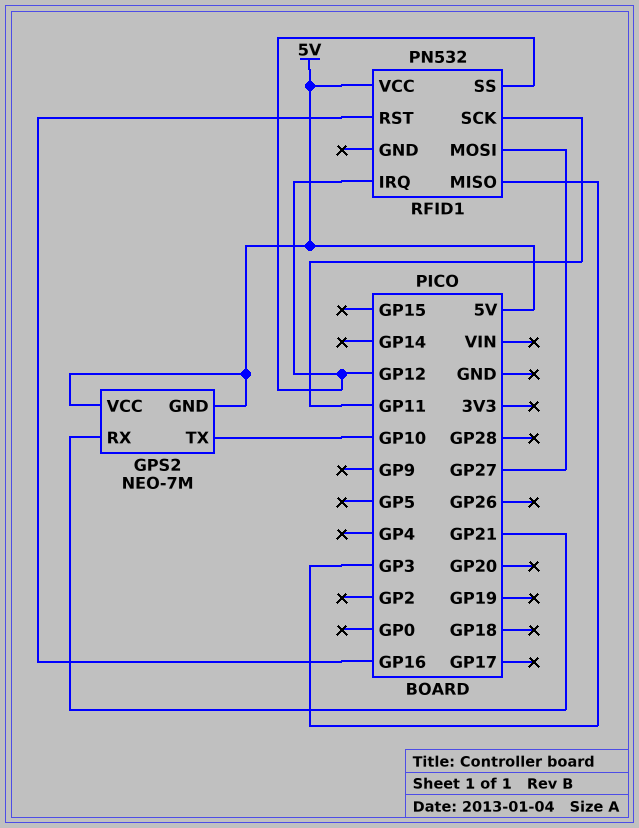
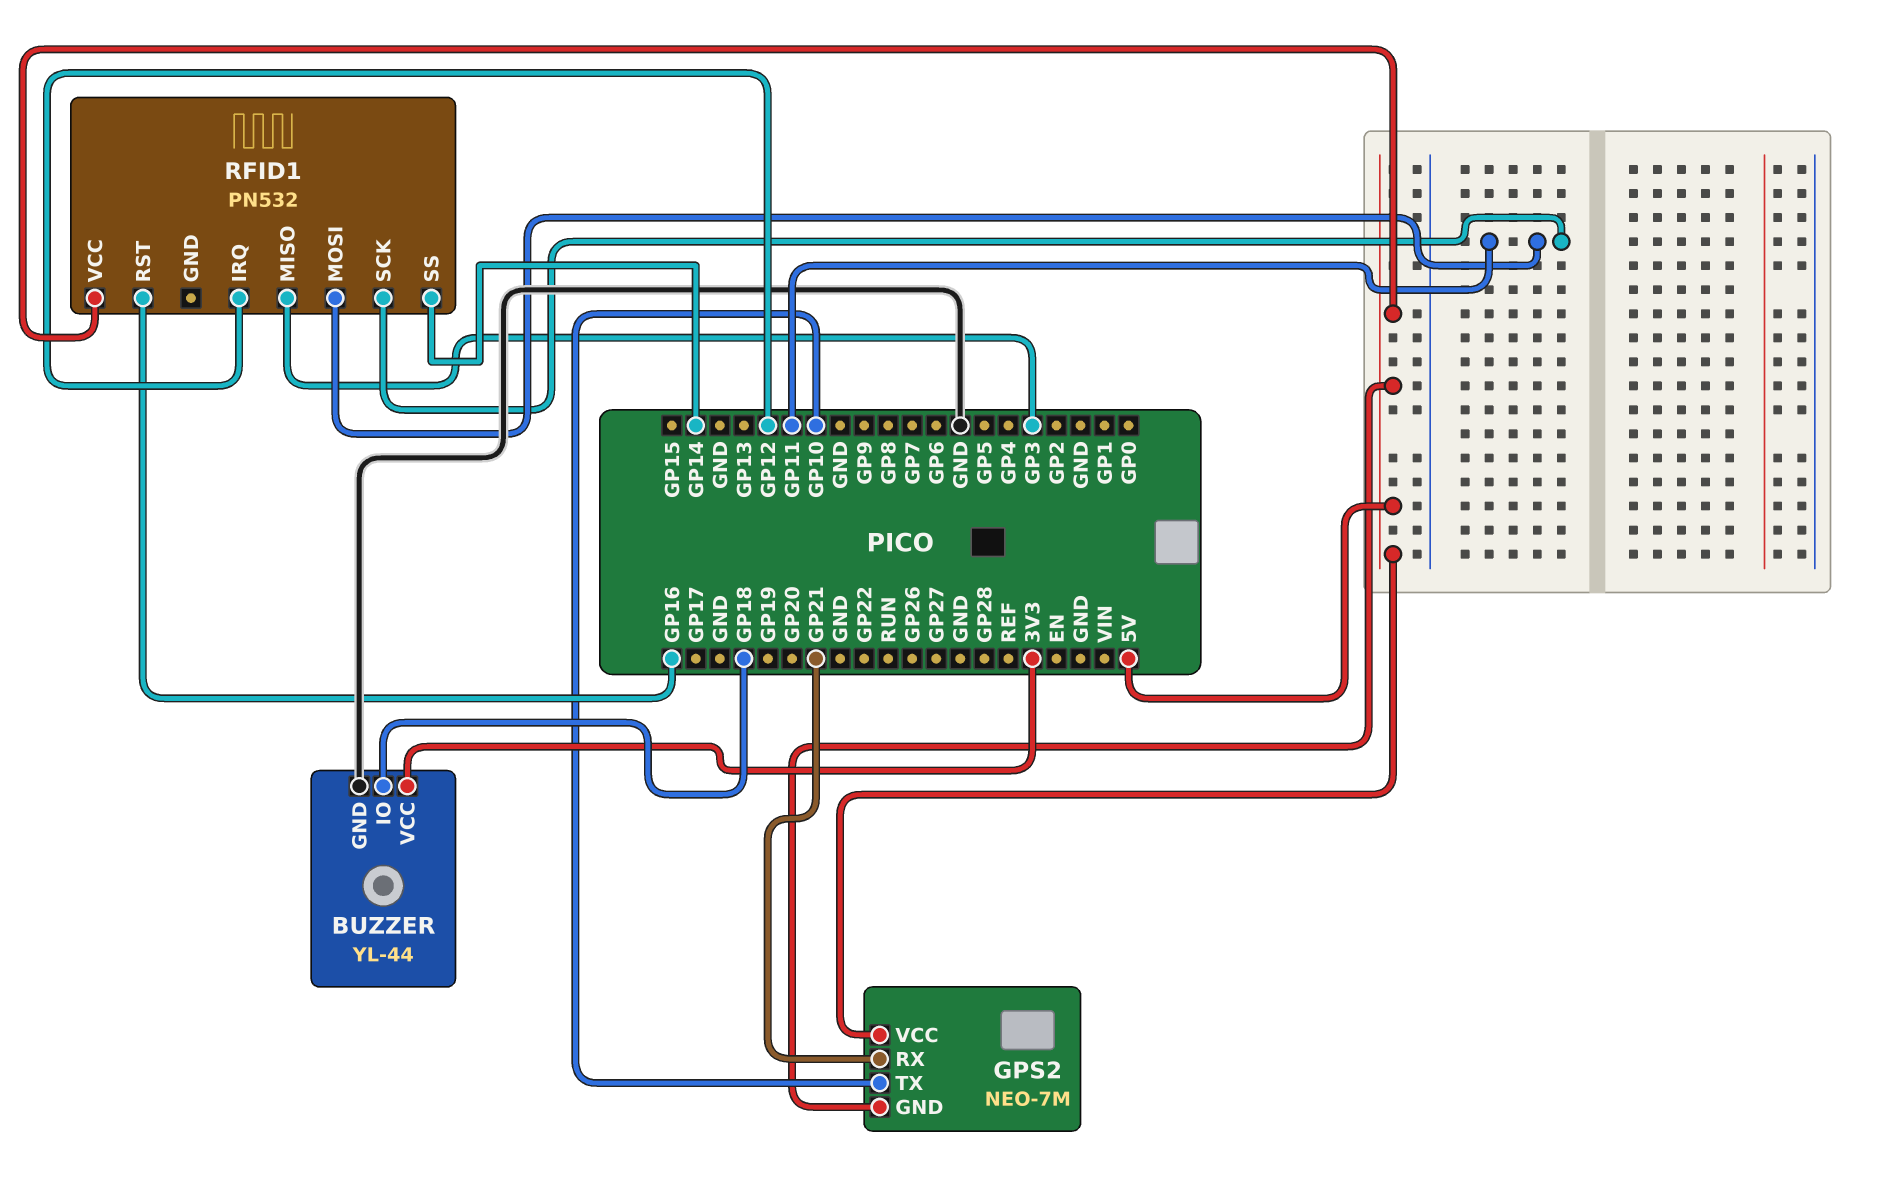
BUZZER: none -> YL-44
BUZZER pin GND: none -> GND
BUZZER pin IO: none -> GP18
BUZZER pin VCC: none -> 3V3
RFID1 pin MOSI: GP27 -> GP11
RFID1 pin SS: GP12 -> GP14

